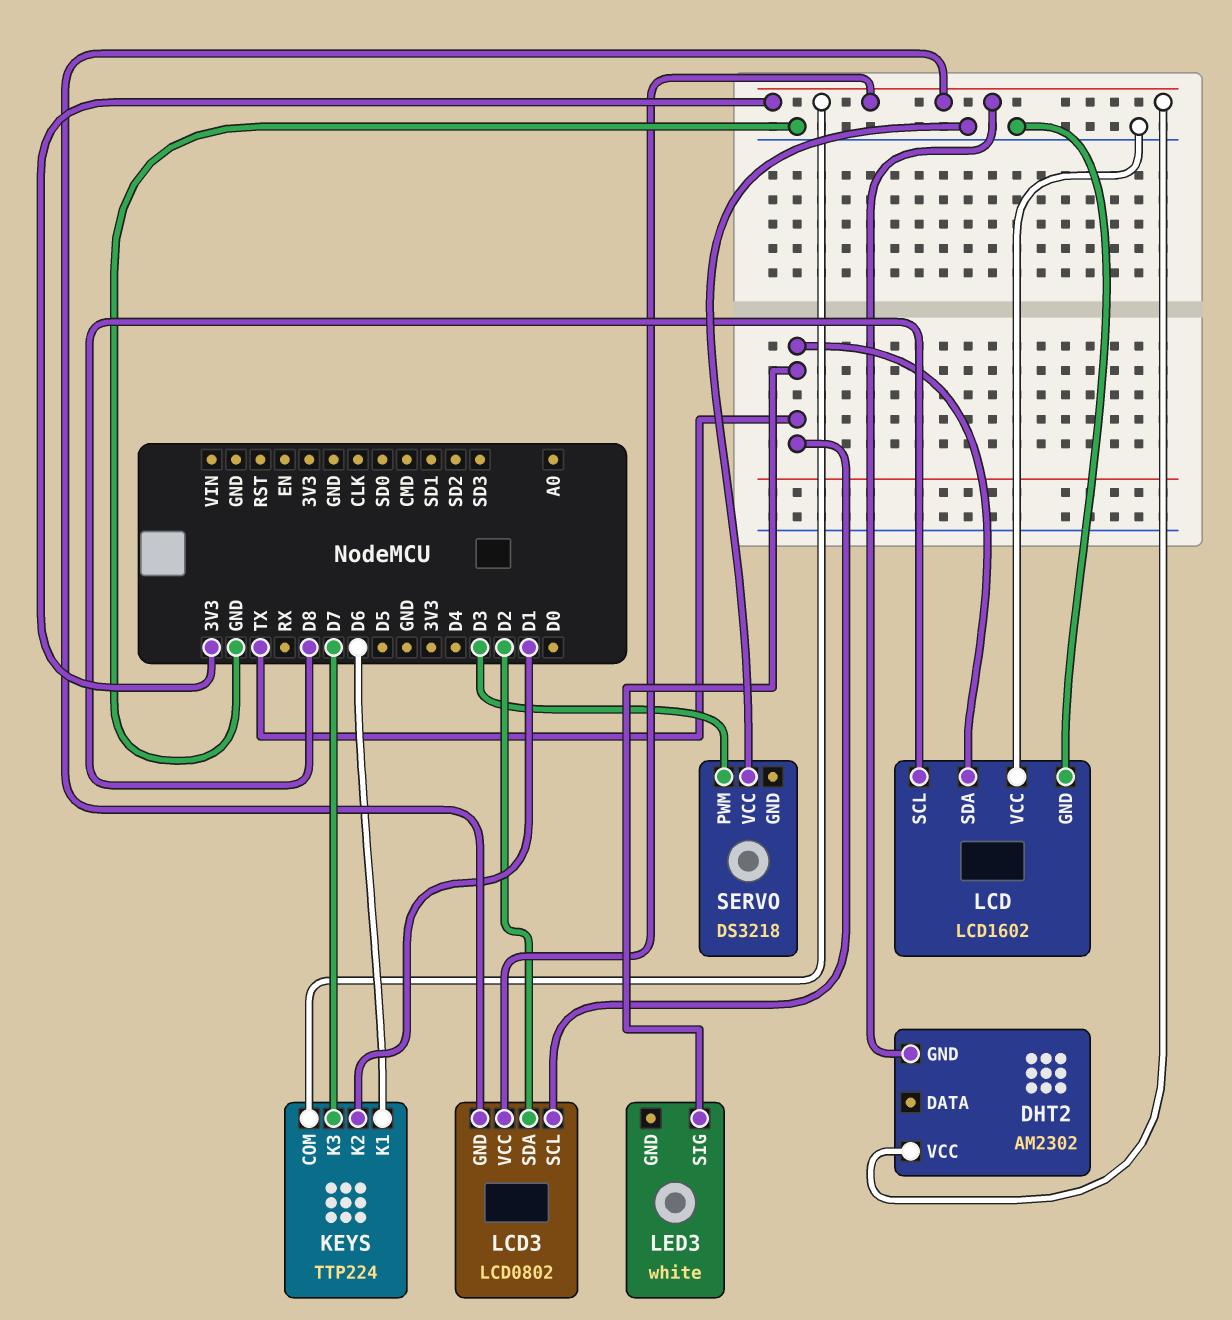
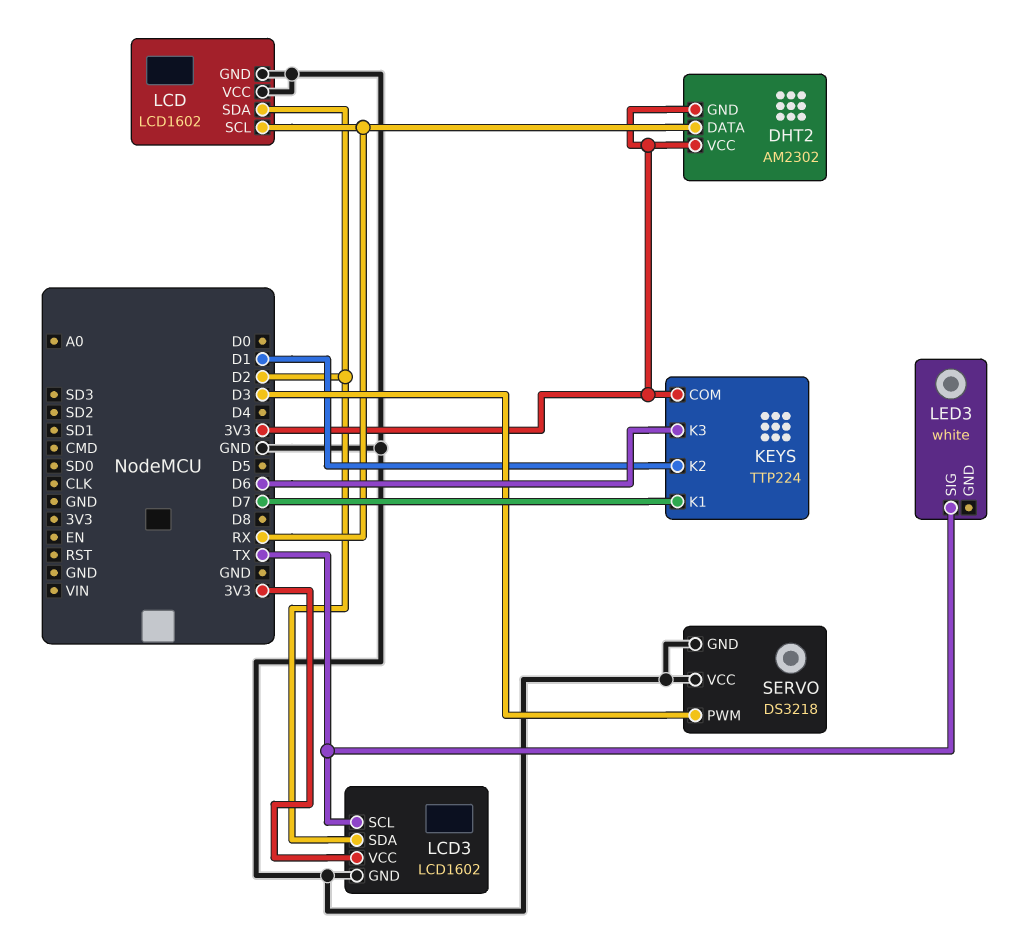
DHT2 pin DATA: none -> RX
KEYS pin K1: D6 -> D7
KEYS pin K3: D7 -> D6
LCD pin SCL: D8 -> RX
LCD pin SDA: TX -> D2
LCD3: LCD0802 -> LCD1602
LCD3 pin GND: 3V3 -> GND
SERVO pin GND: none -> GND

